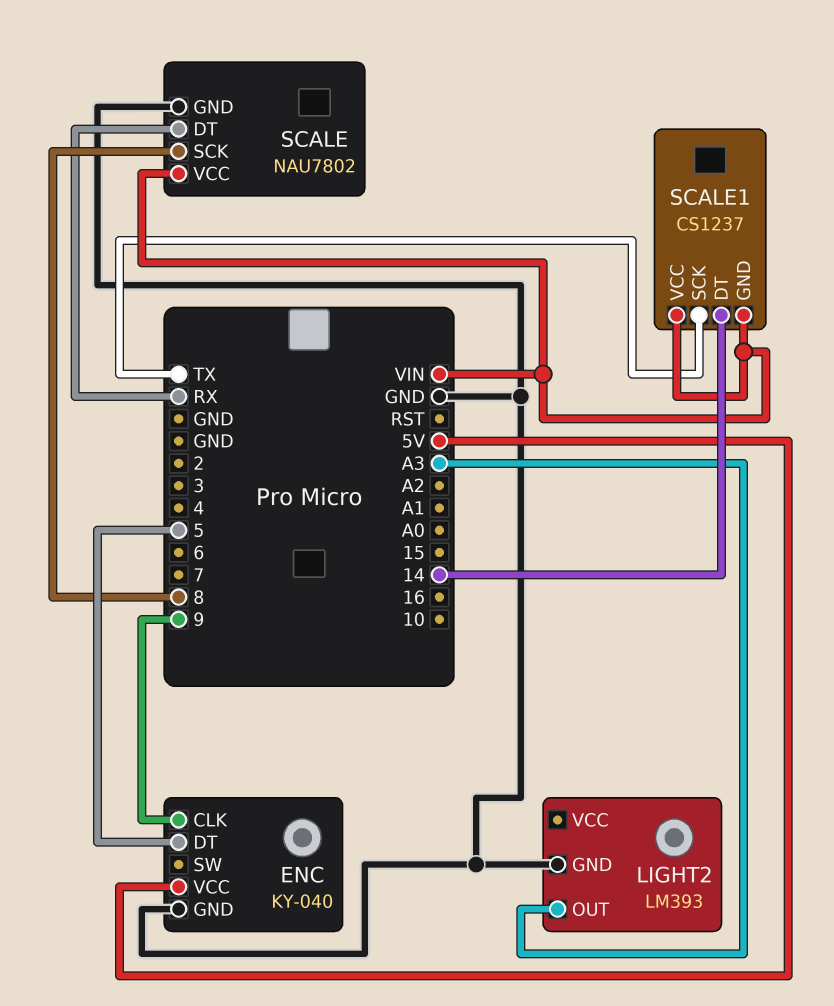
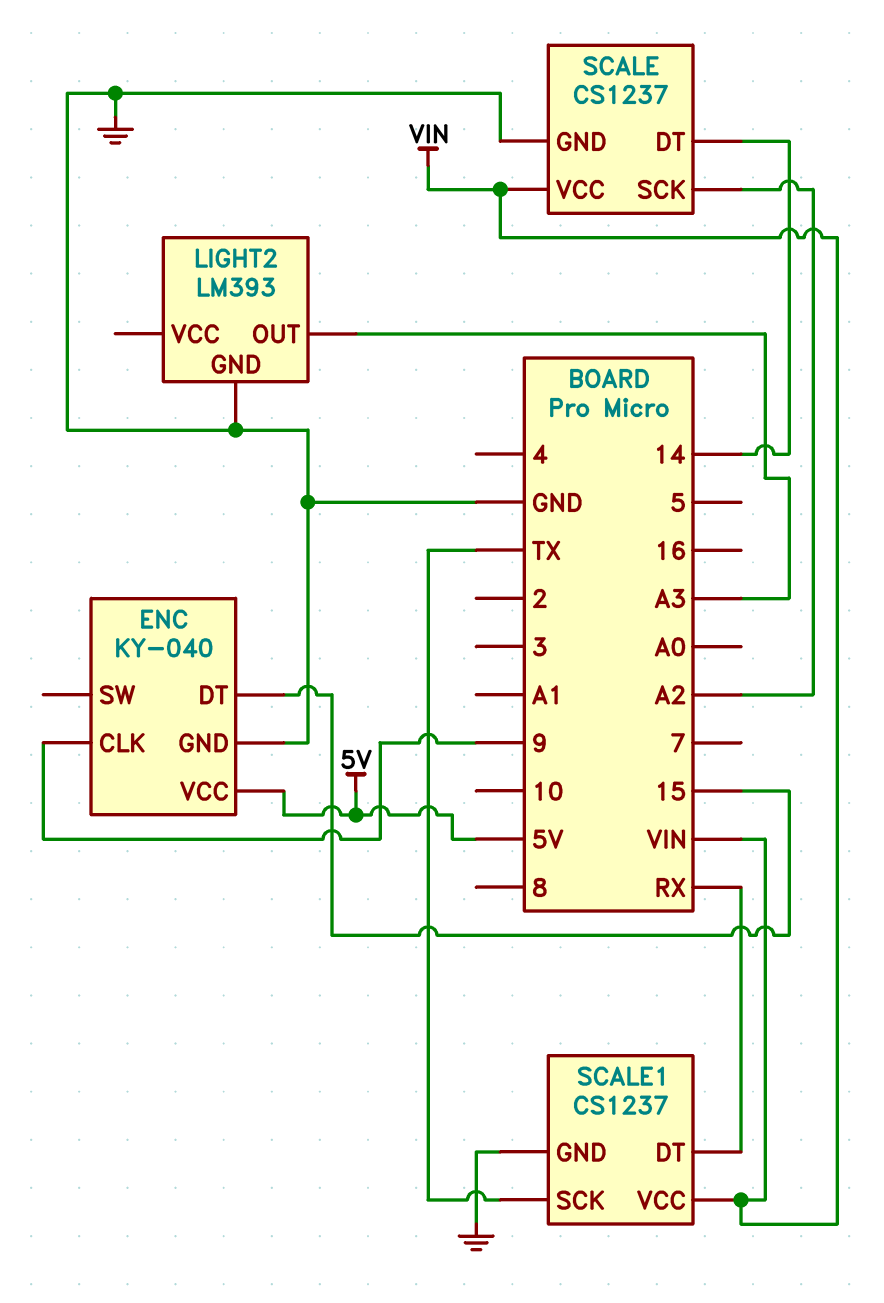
ENC pin DT: 5 -> 15
SCALE: NAU7802 -> CS1237
SCALE pin DT: RX -> 14
SCALE pin SCK: 8 -> A2
SCALE1 pin DT: 14 -> RX
SCALE1 pin GND: VIN -> GND

